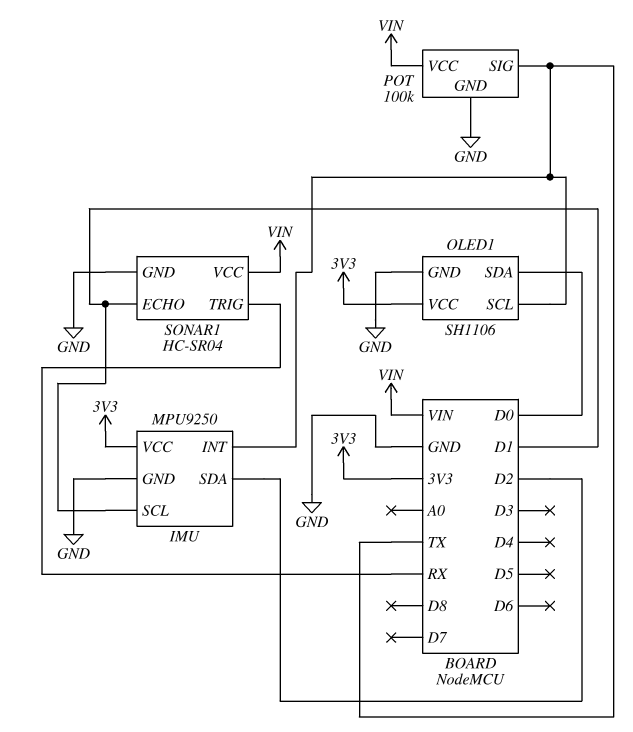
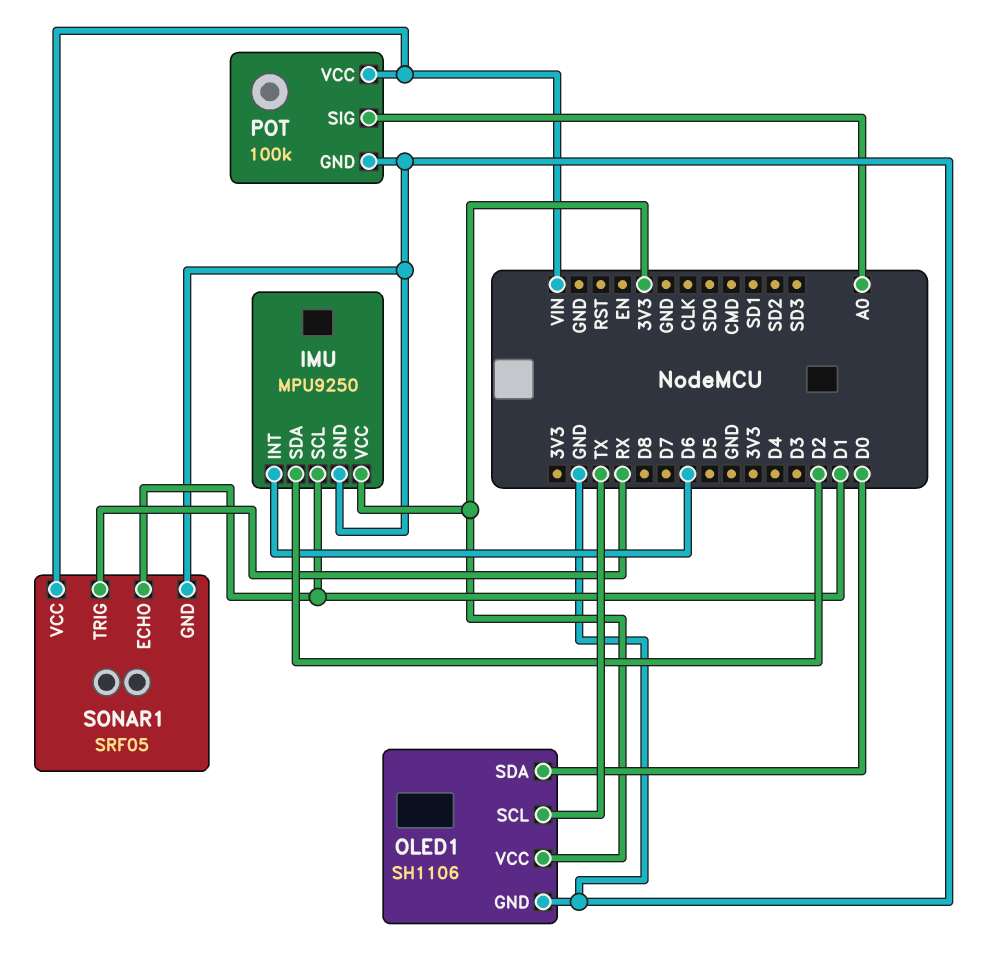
IMU pin INT: TX -> D6
POT pin SIG: TX -> A0
SONAR1: HC-SR04 -> SRF05

